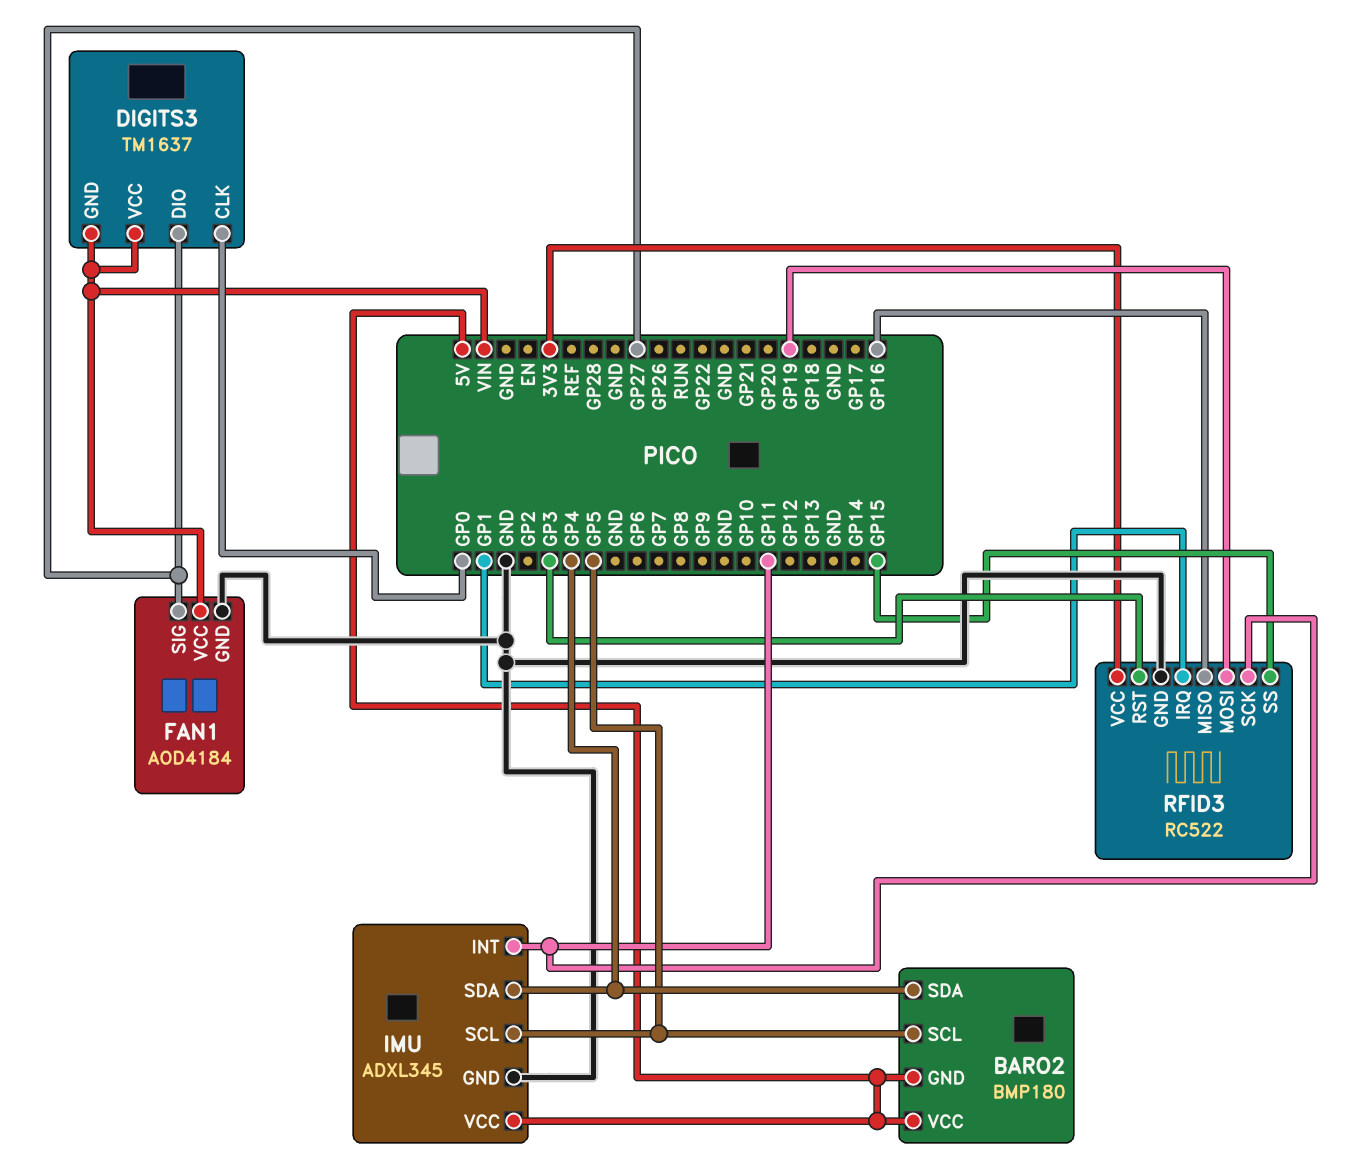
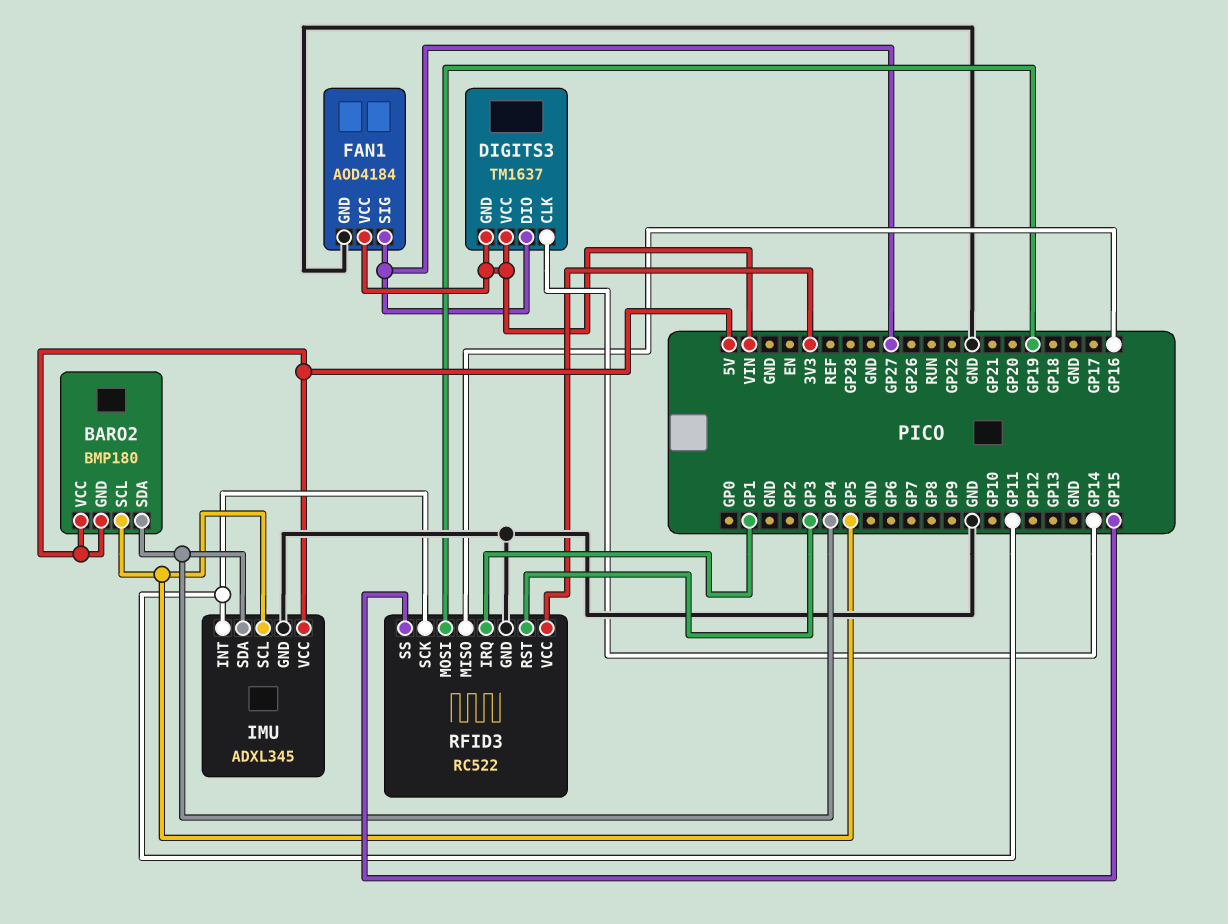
DIGITS3 pin CLK: GP0 -> GP14

